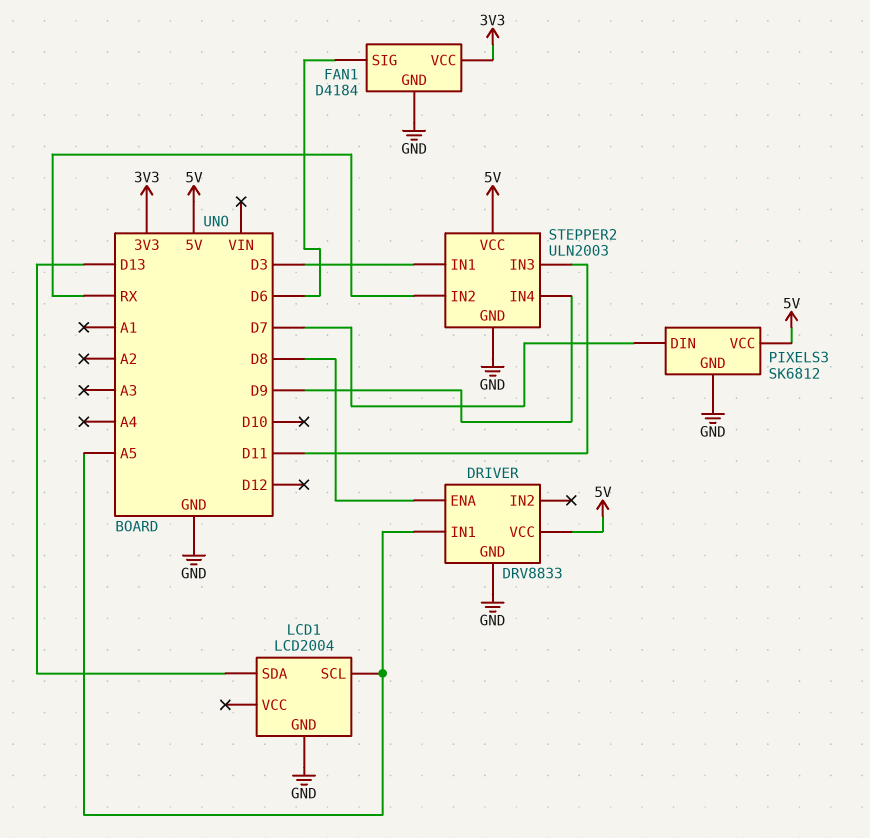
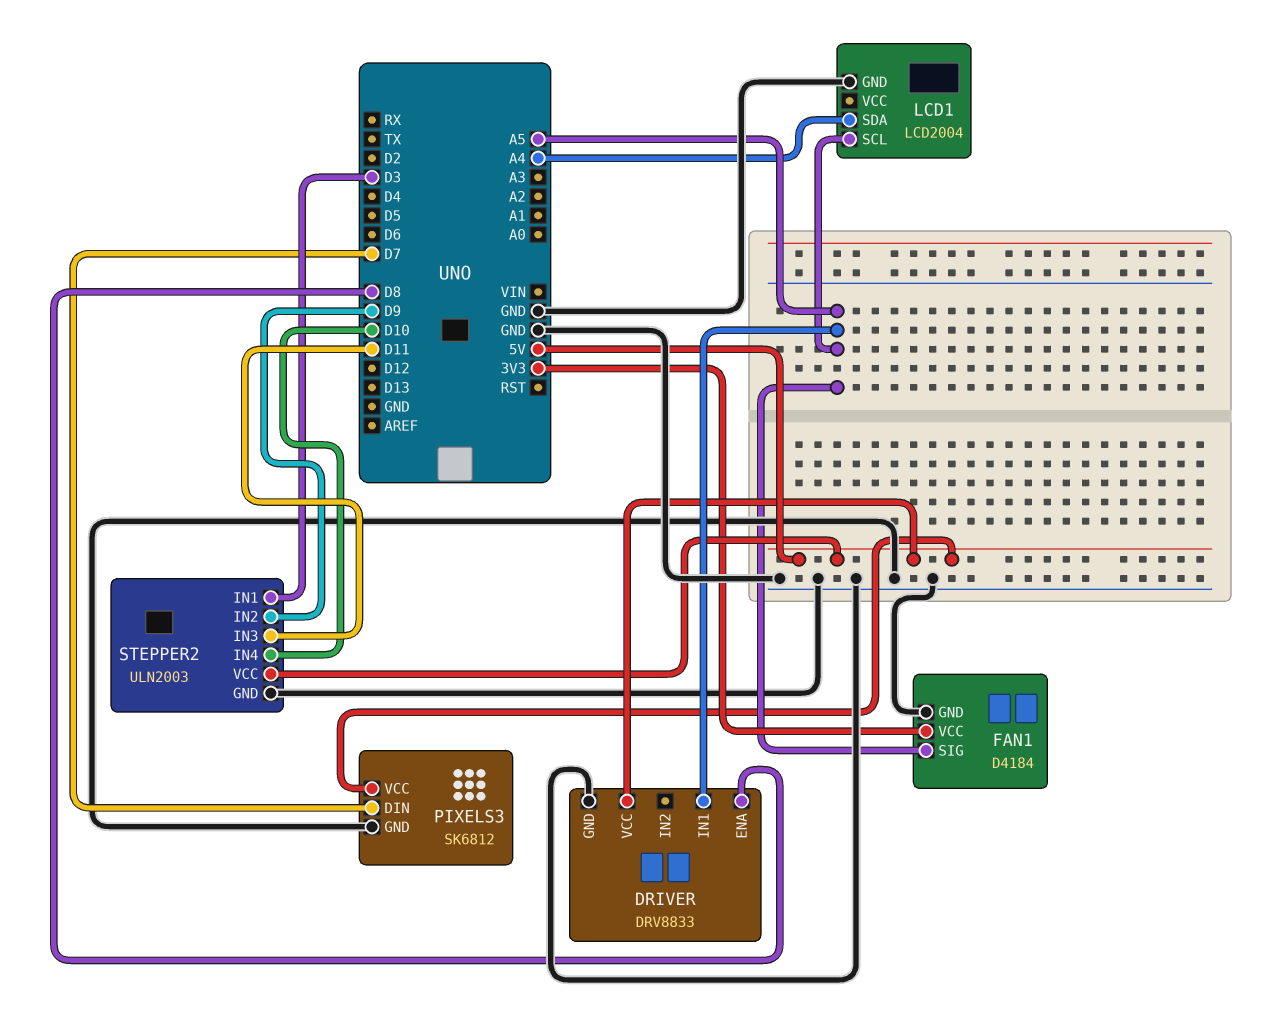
FAN1 pin SIG: D6 -> A5
LCD1 pin SDA: D13 -> A4
STEPPER2 pin IN2: RX -> D9
STEPPER2 pin IN4: D9 -> D10

